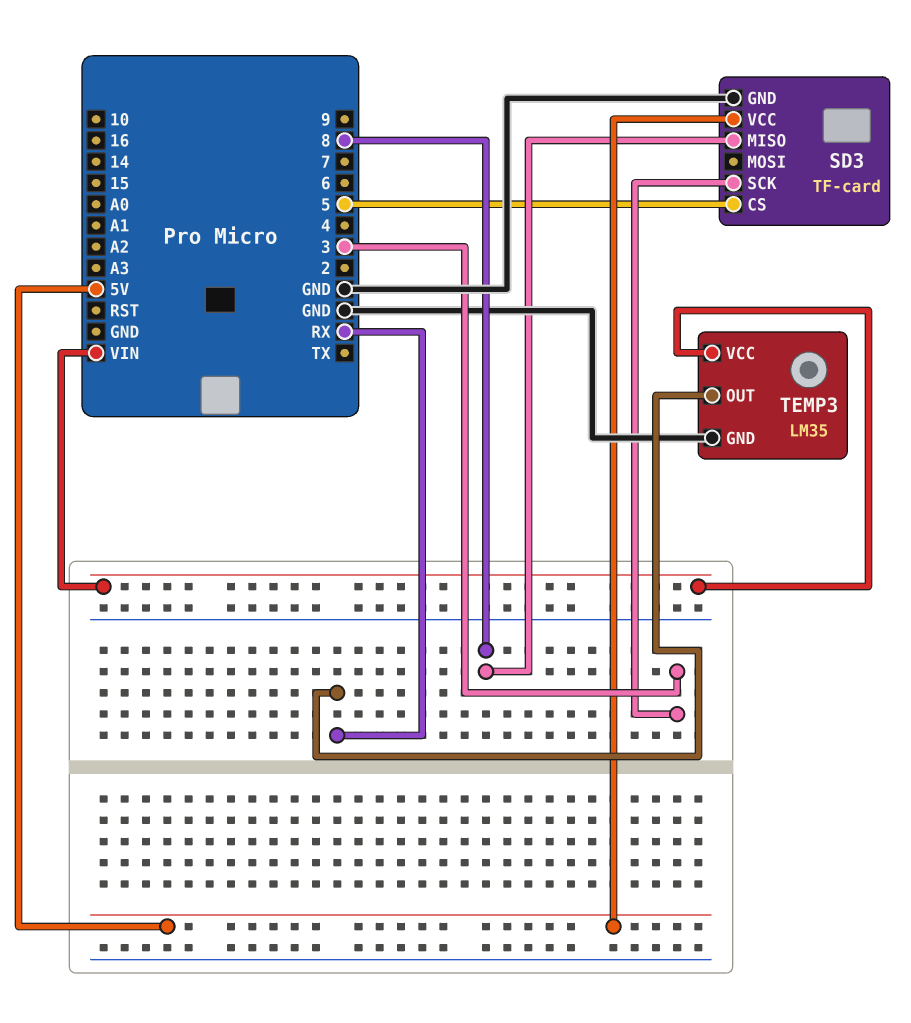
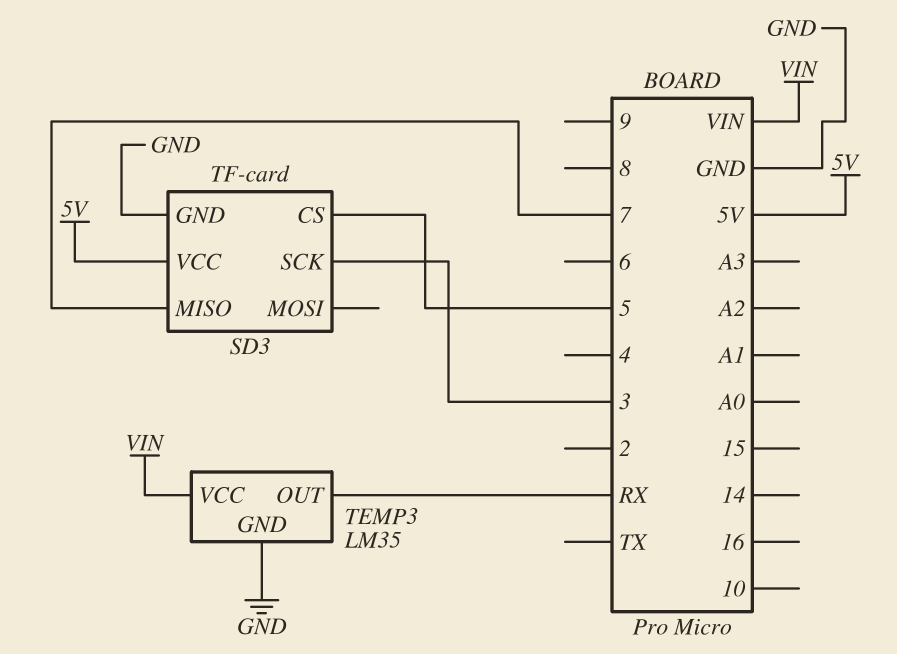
SD3 pin MISO: 8 -> 7

